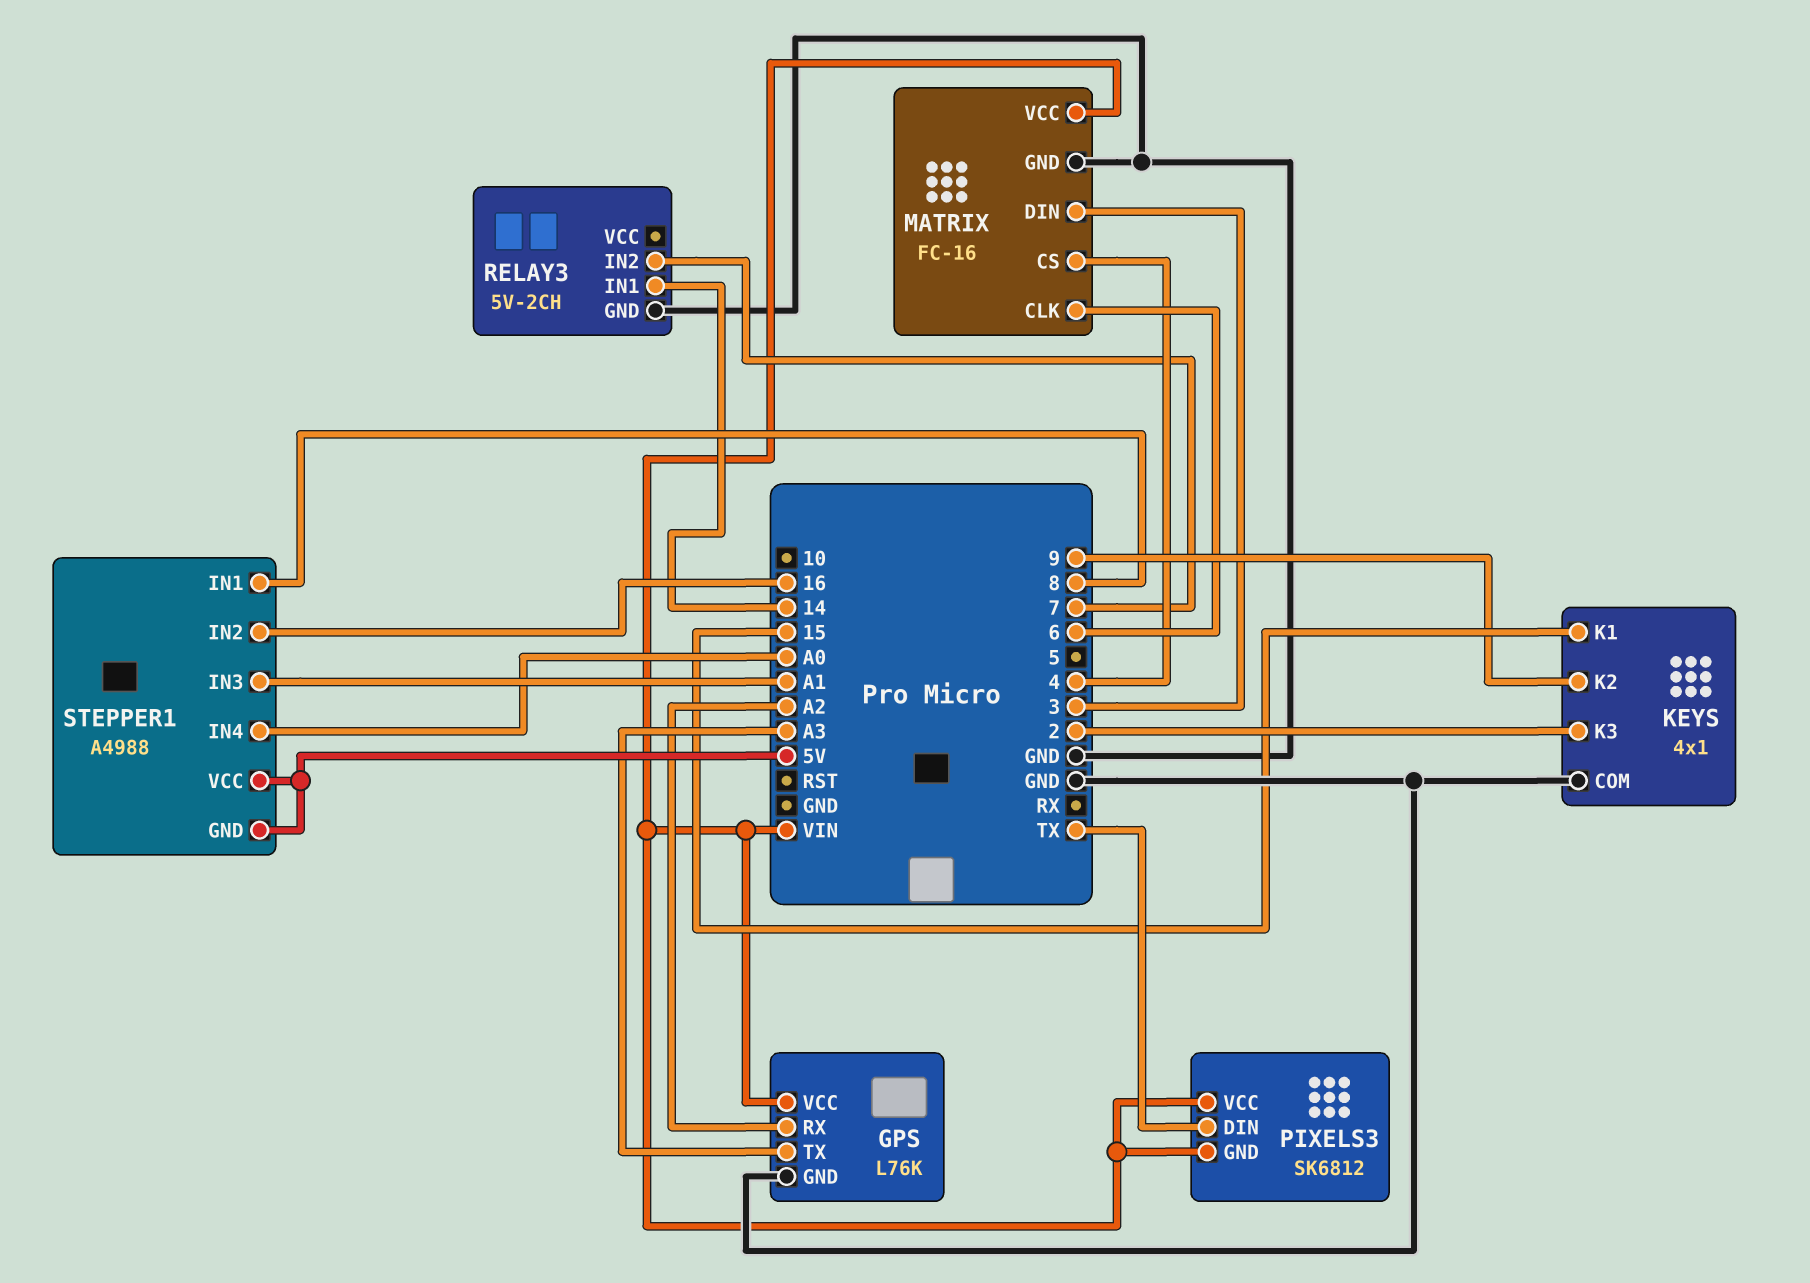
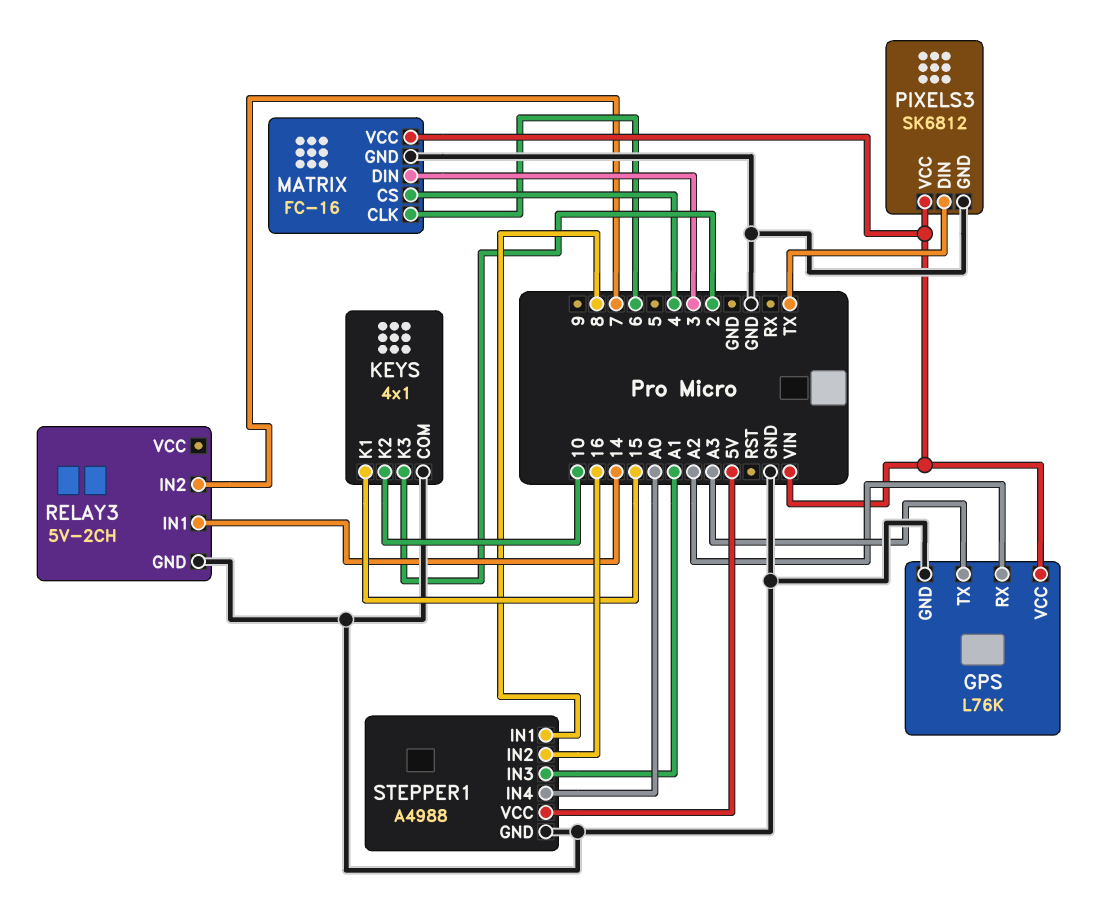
KEYS pin K2: 9 -> 10
PIXELS3 pin GND: VIN -> GND
STEPPER1 pin GND: 5V -> GND

